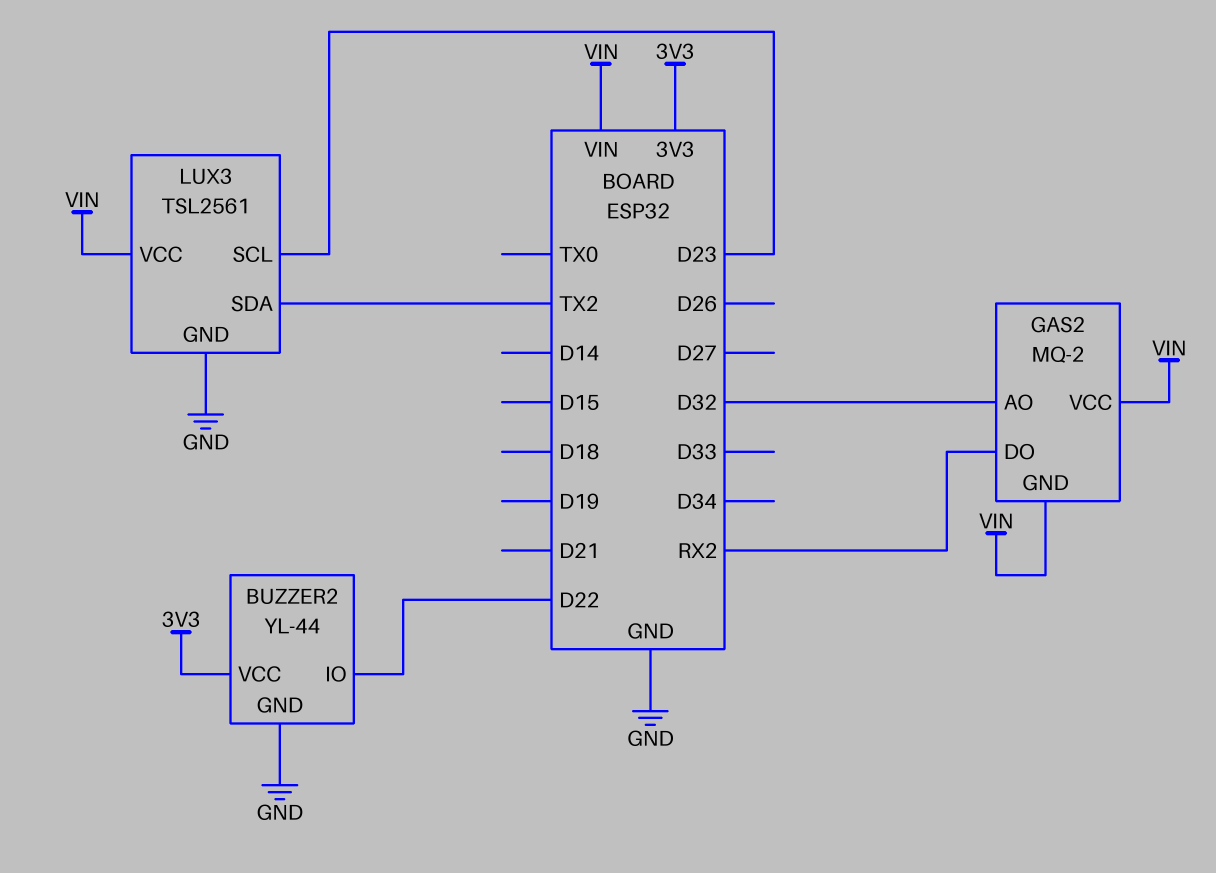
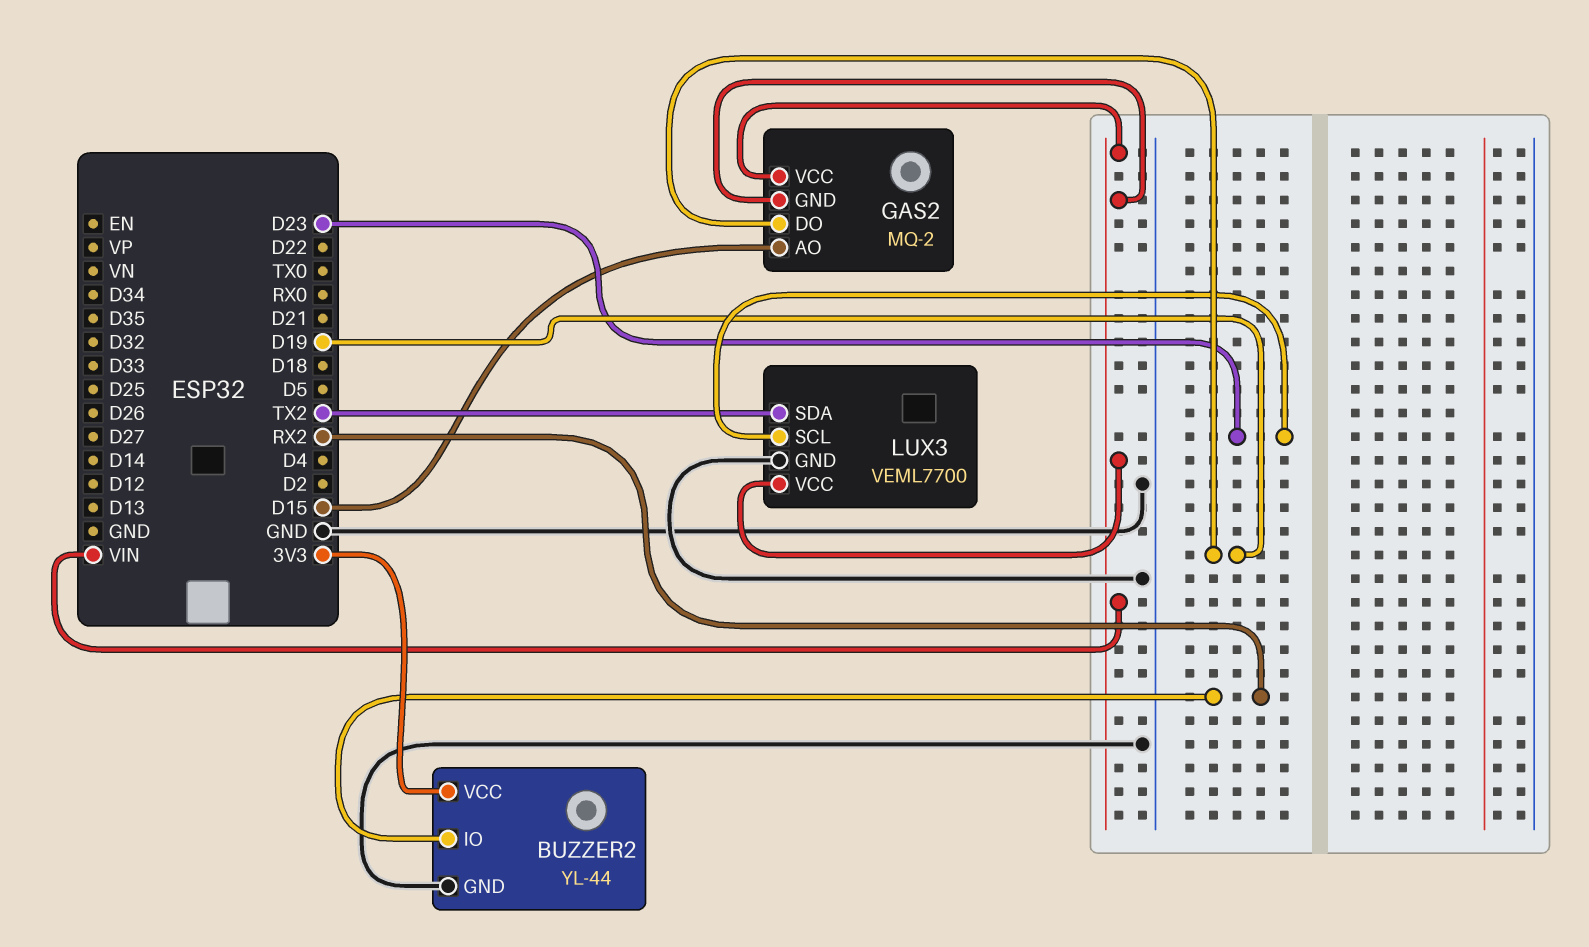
BUZZER2 pin IO: D22 -> RX2
GAS2 pin AO: D32 -> D15
GAS2 pin DO: RX2 -> D19
LUX3: TSL2561 -> VEML7700

